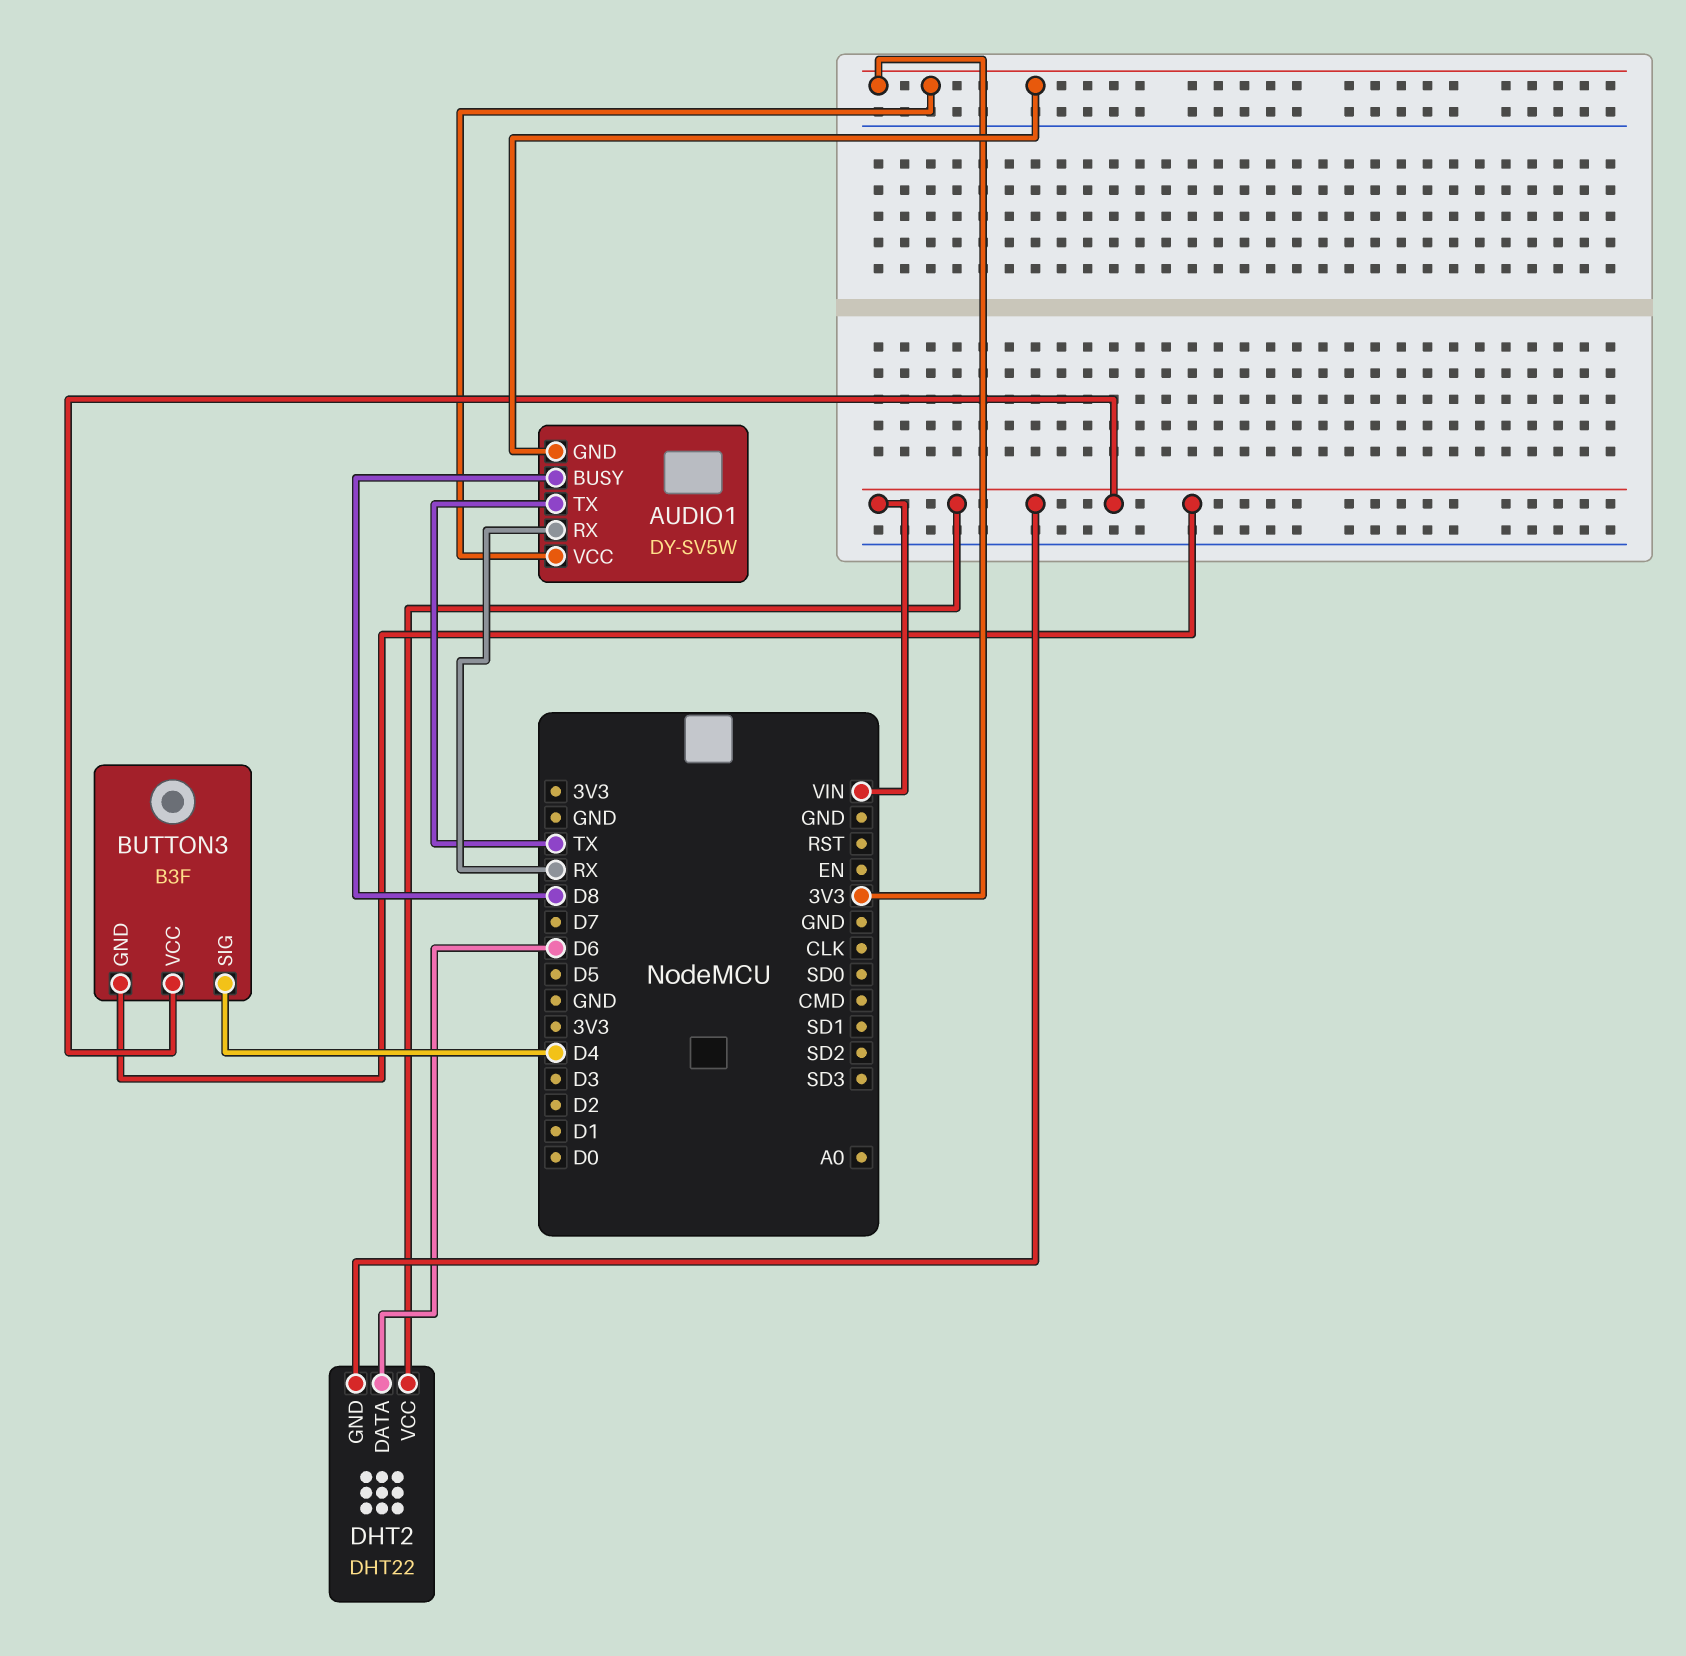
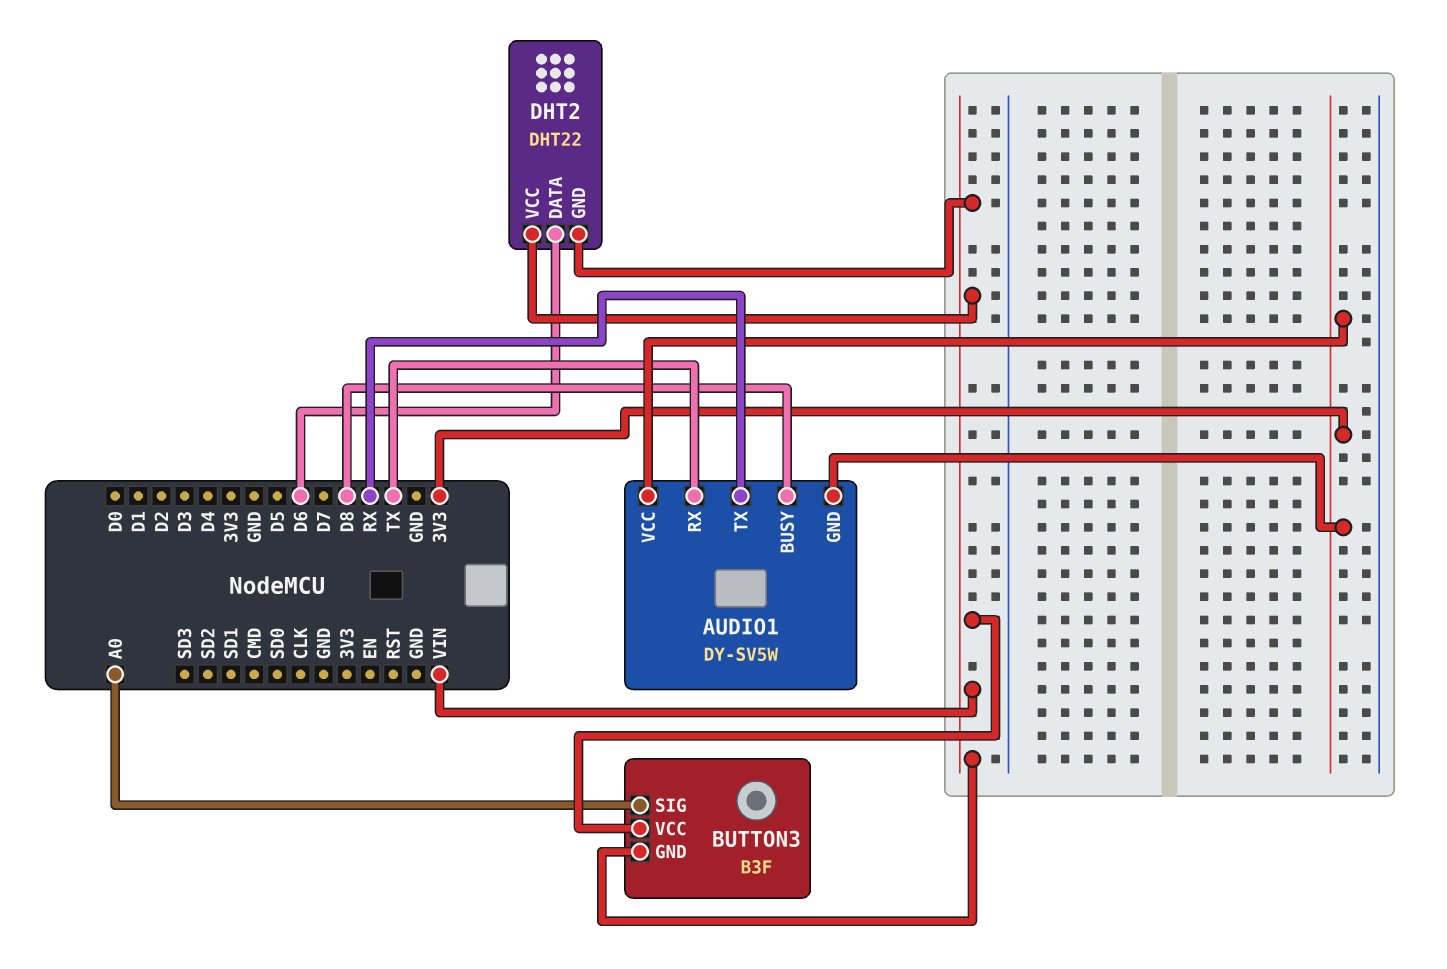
AUDIO1 pin RX: RX -> TX
AUDIO1 pin TX: TX -> RX
BUTTON3 pin SIG: D4 -> A0

